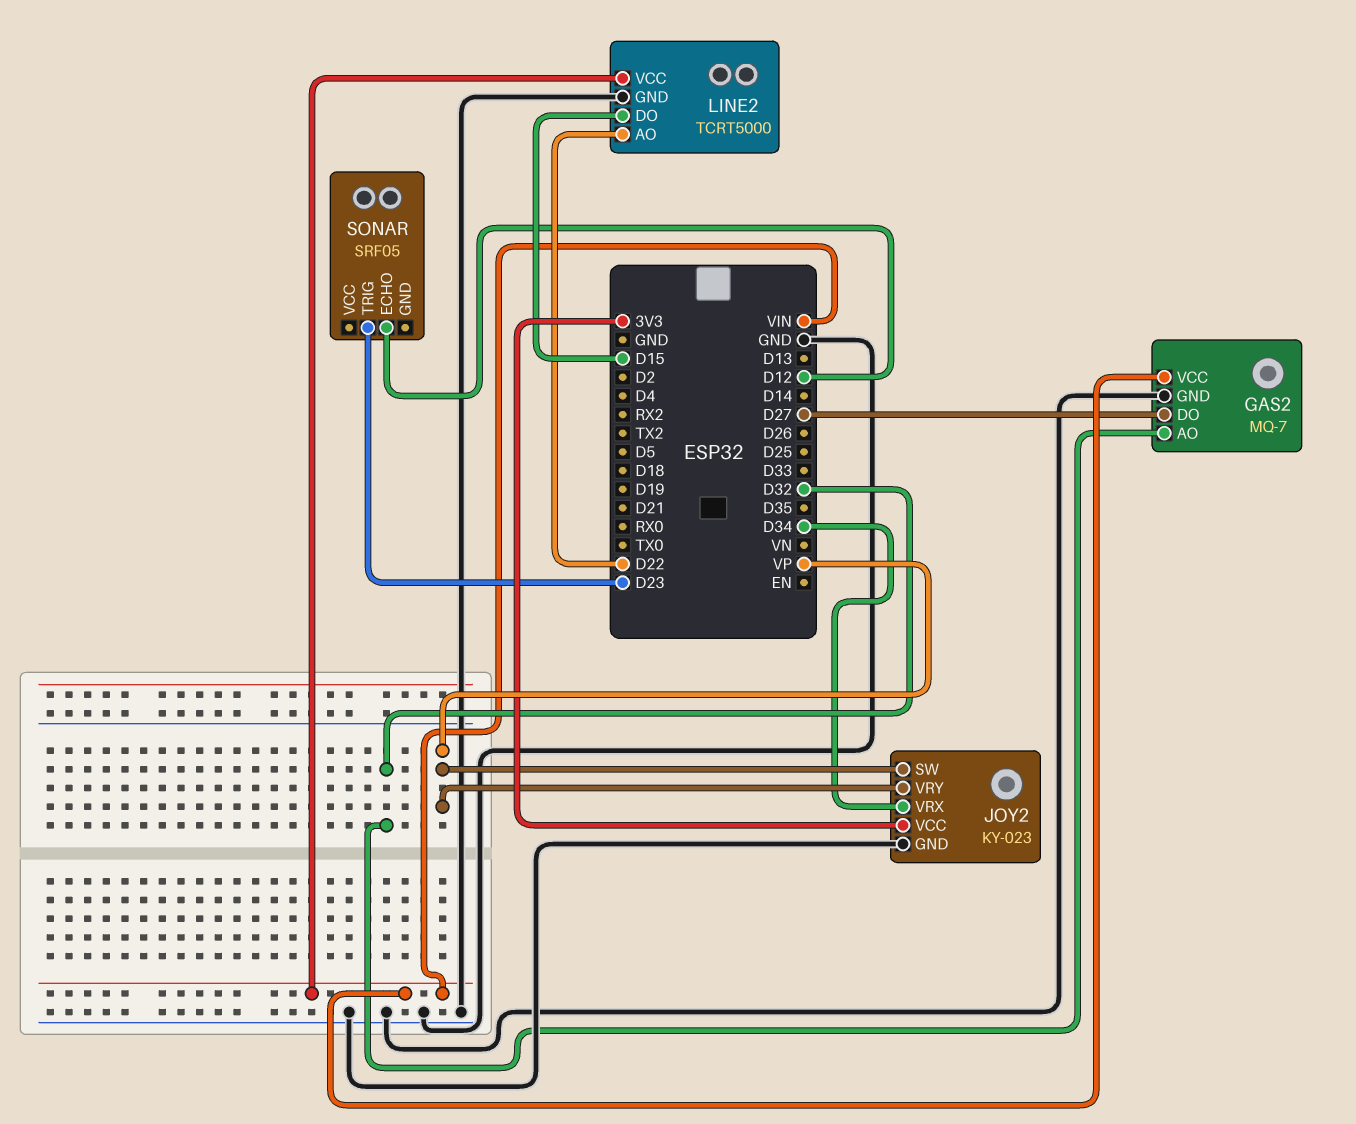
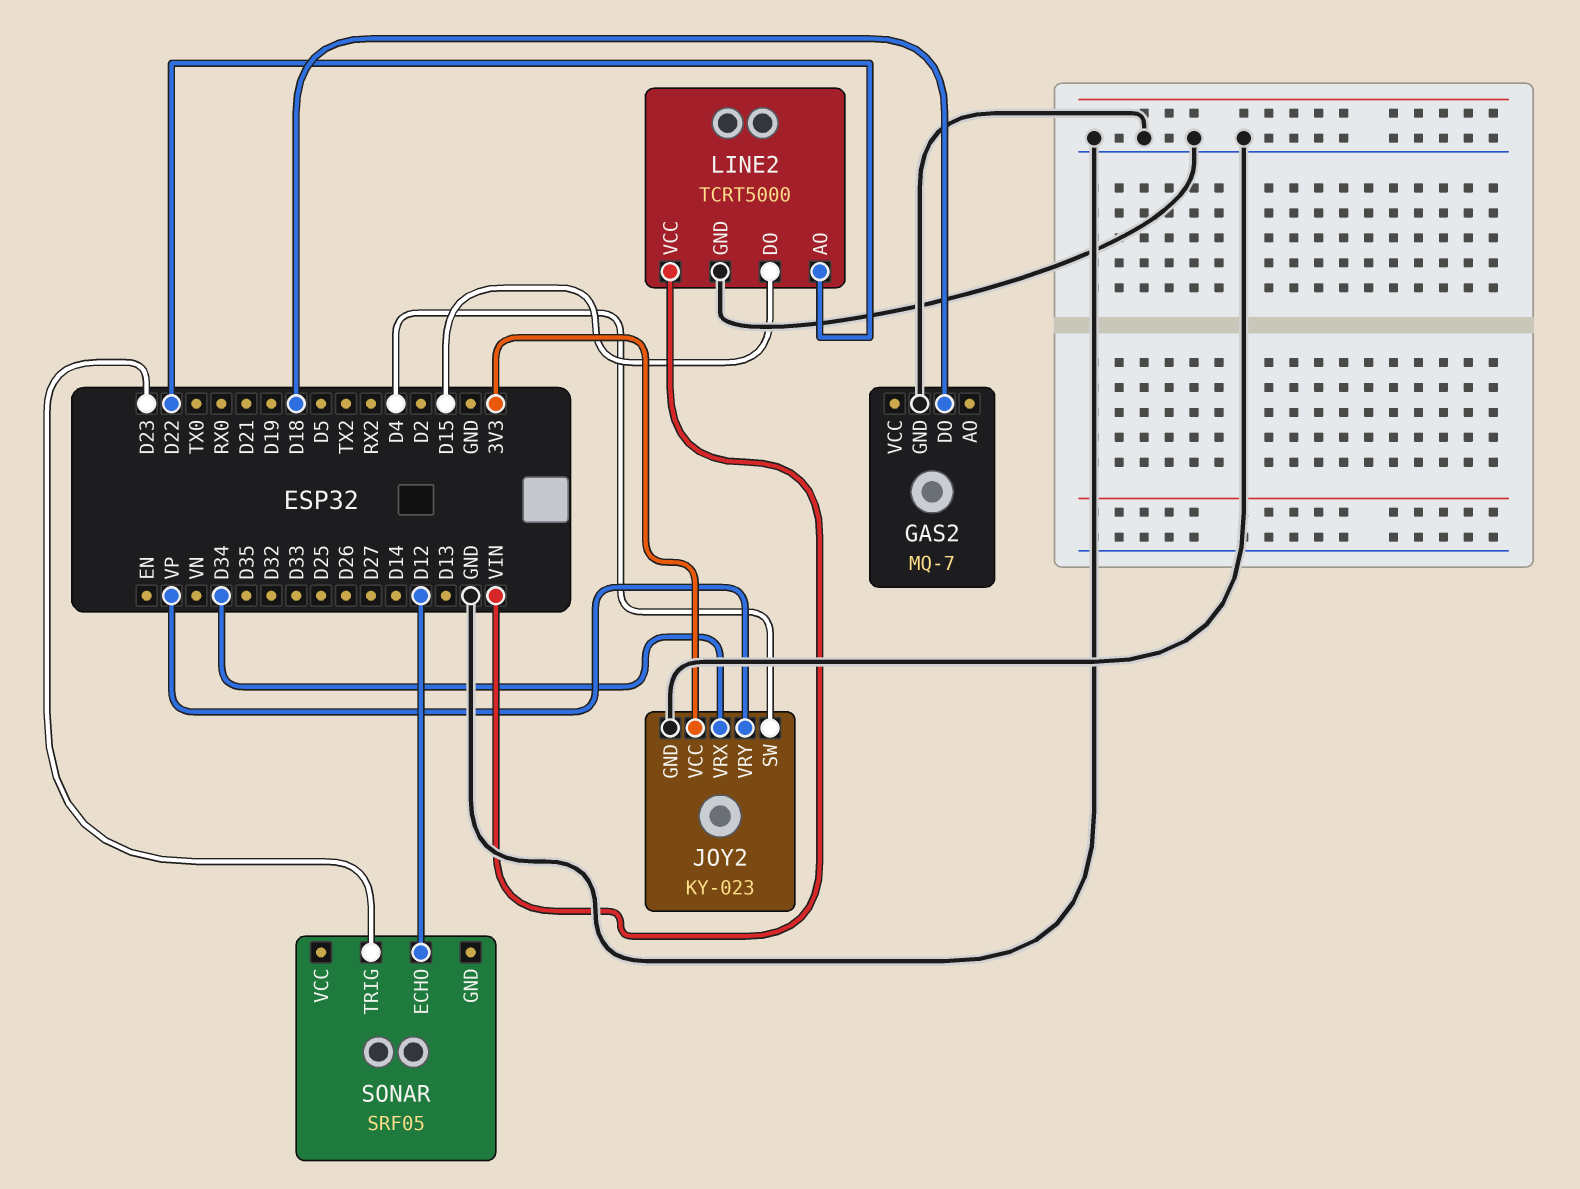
GAS2 pin AO: D32 -> none
GAS2 pin DO: D27 -> D18
GAS2 pin VCC: VIN -> none
JOY2 pin SW: VP -> D4

